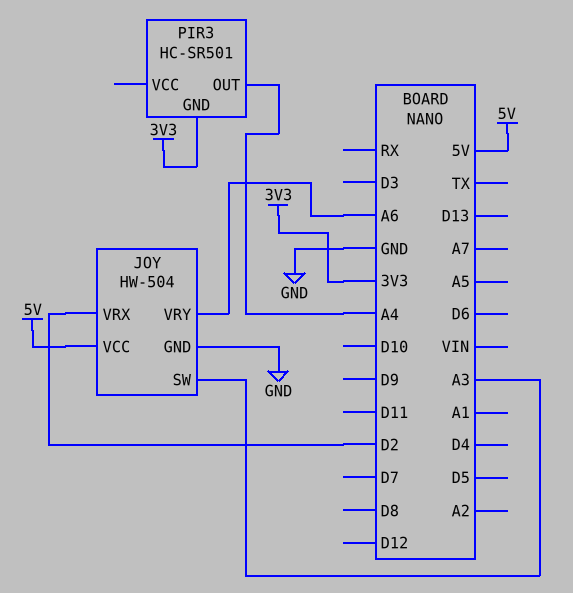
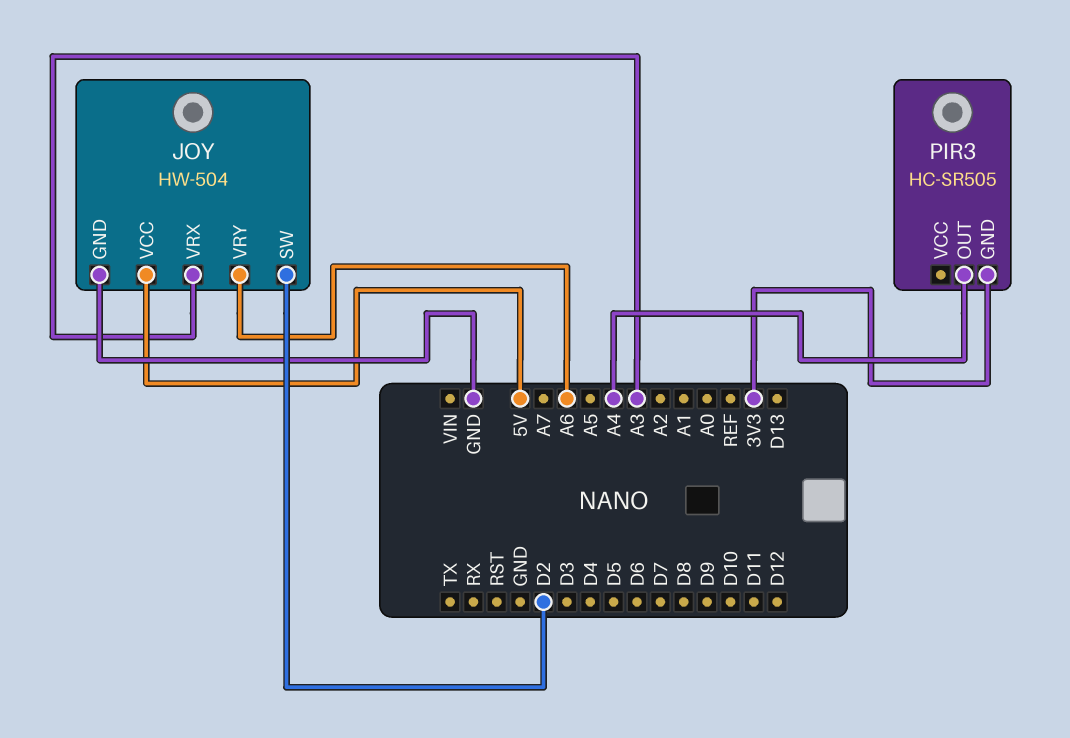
JOY pin SW: A3 -> D2
JOY pin VRX: D2 -> A3
PIR3: HC-SR501 -> HC-SR505

